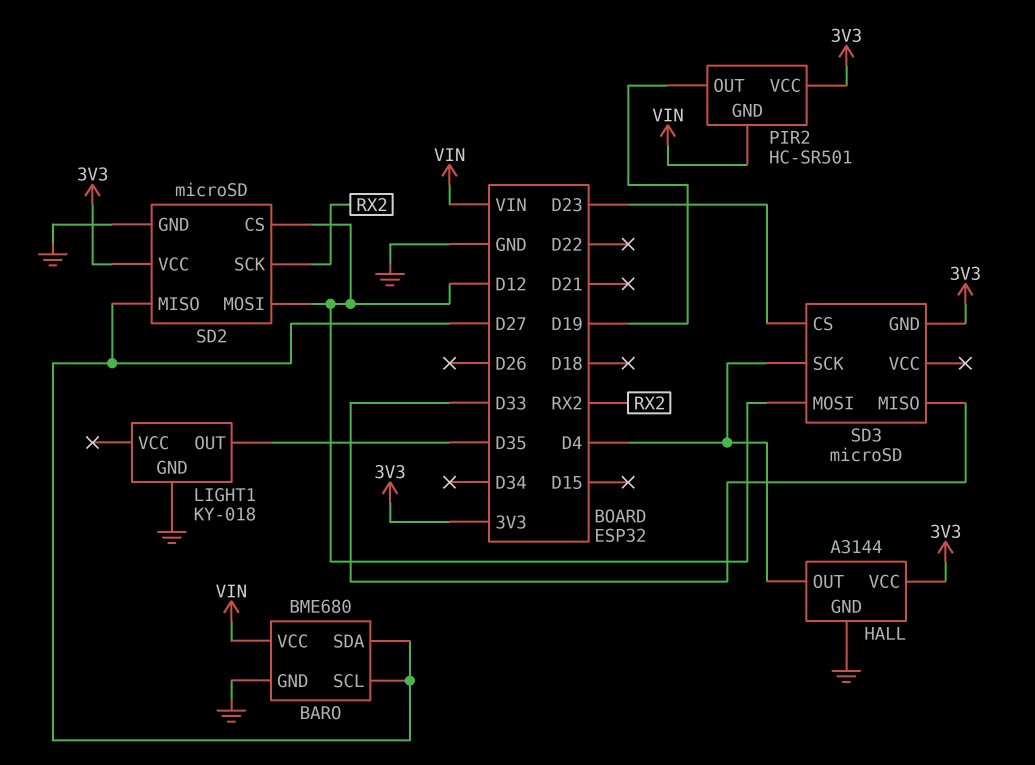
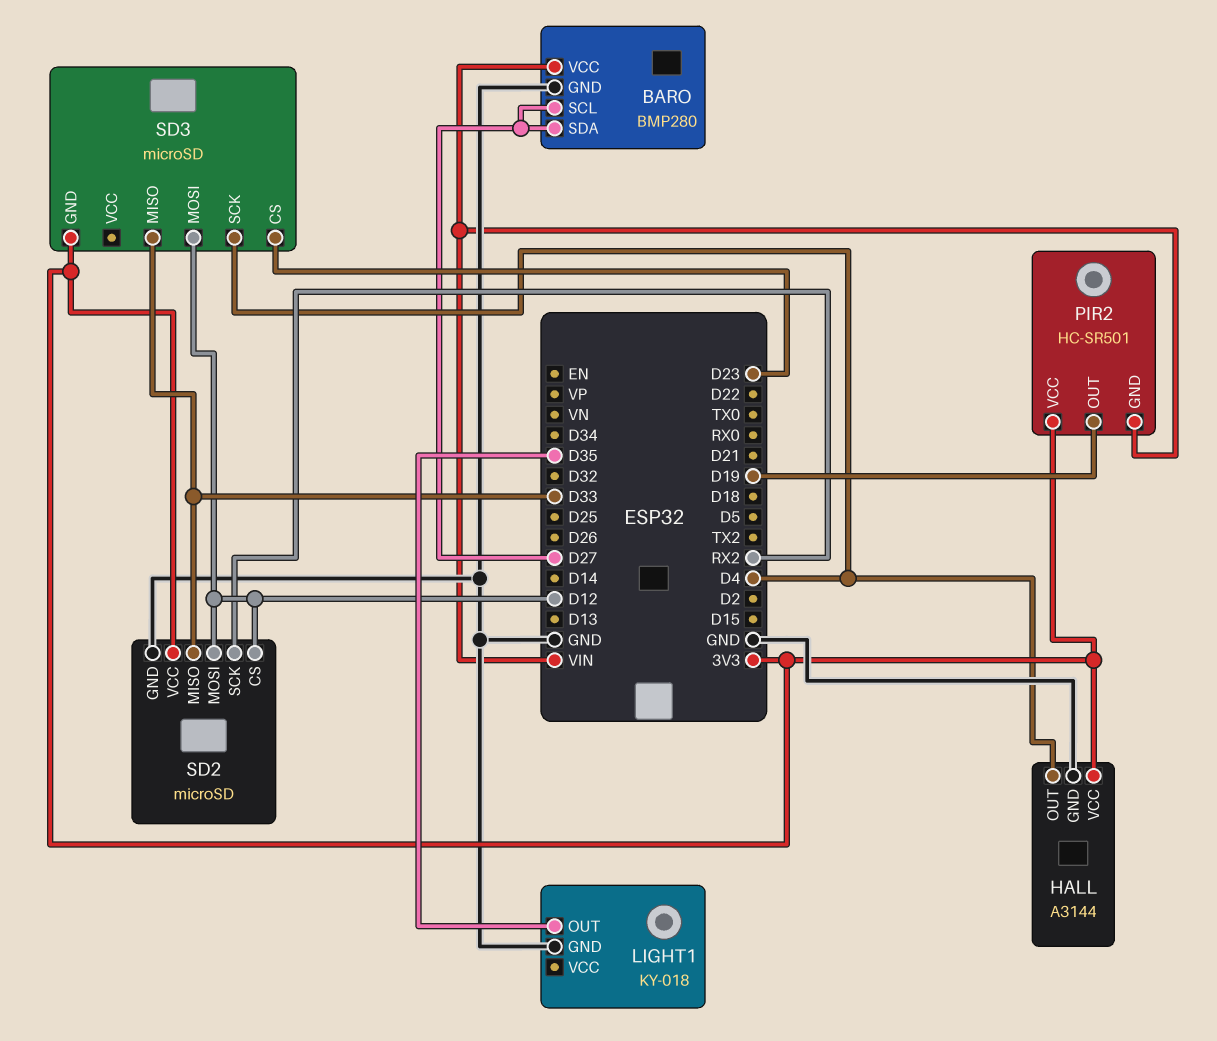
BARO: BME680 -> BMP280
SD2 pin MISO: D27 -> D33

